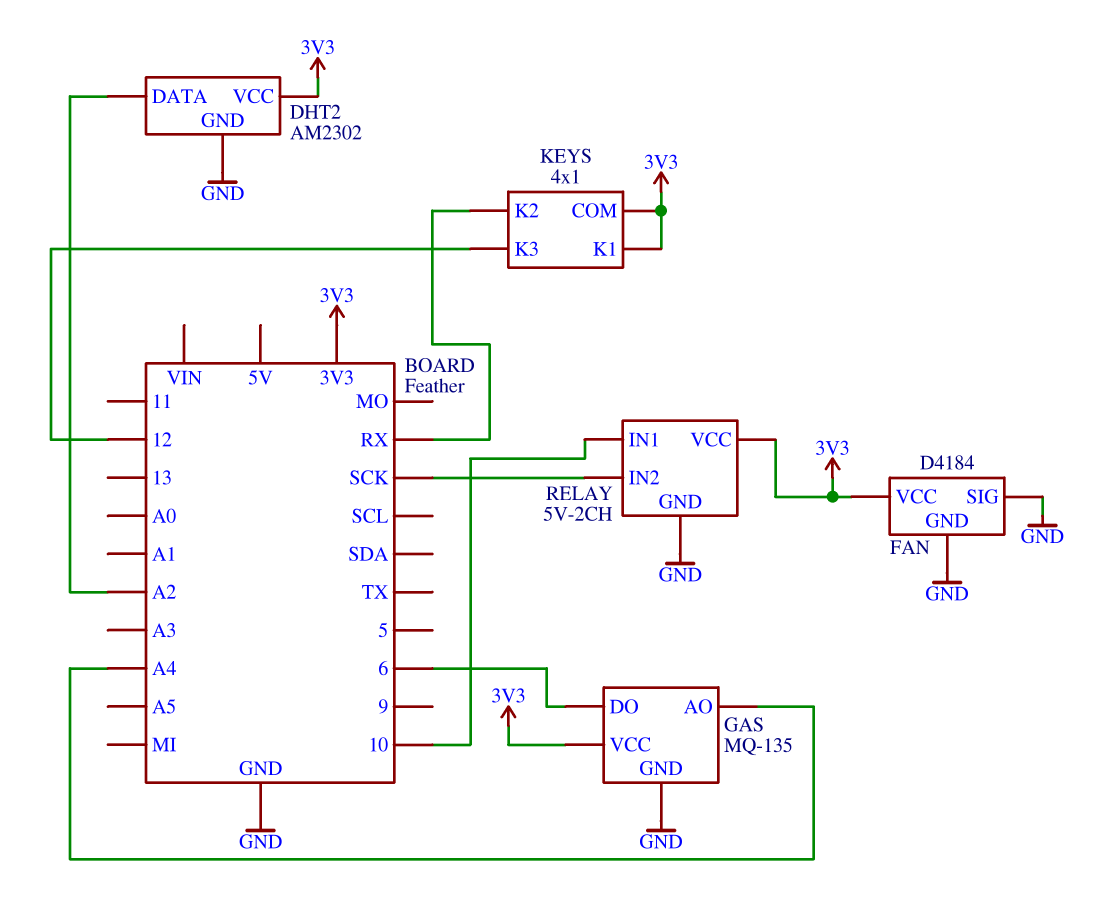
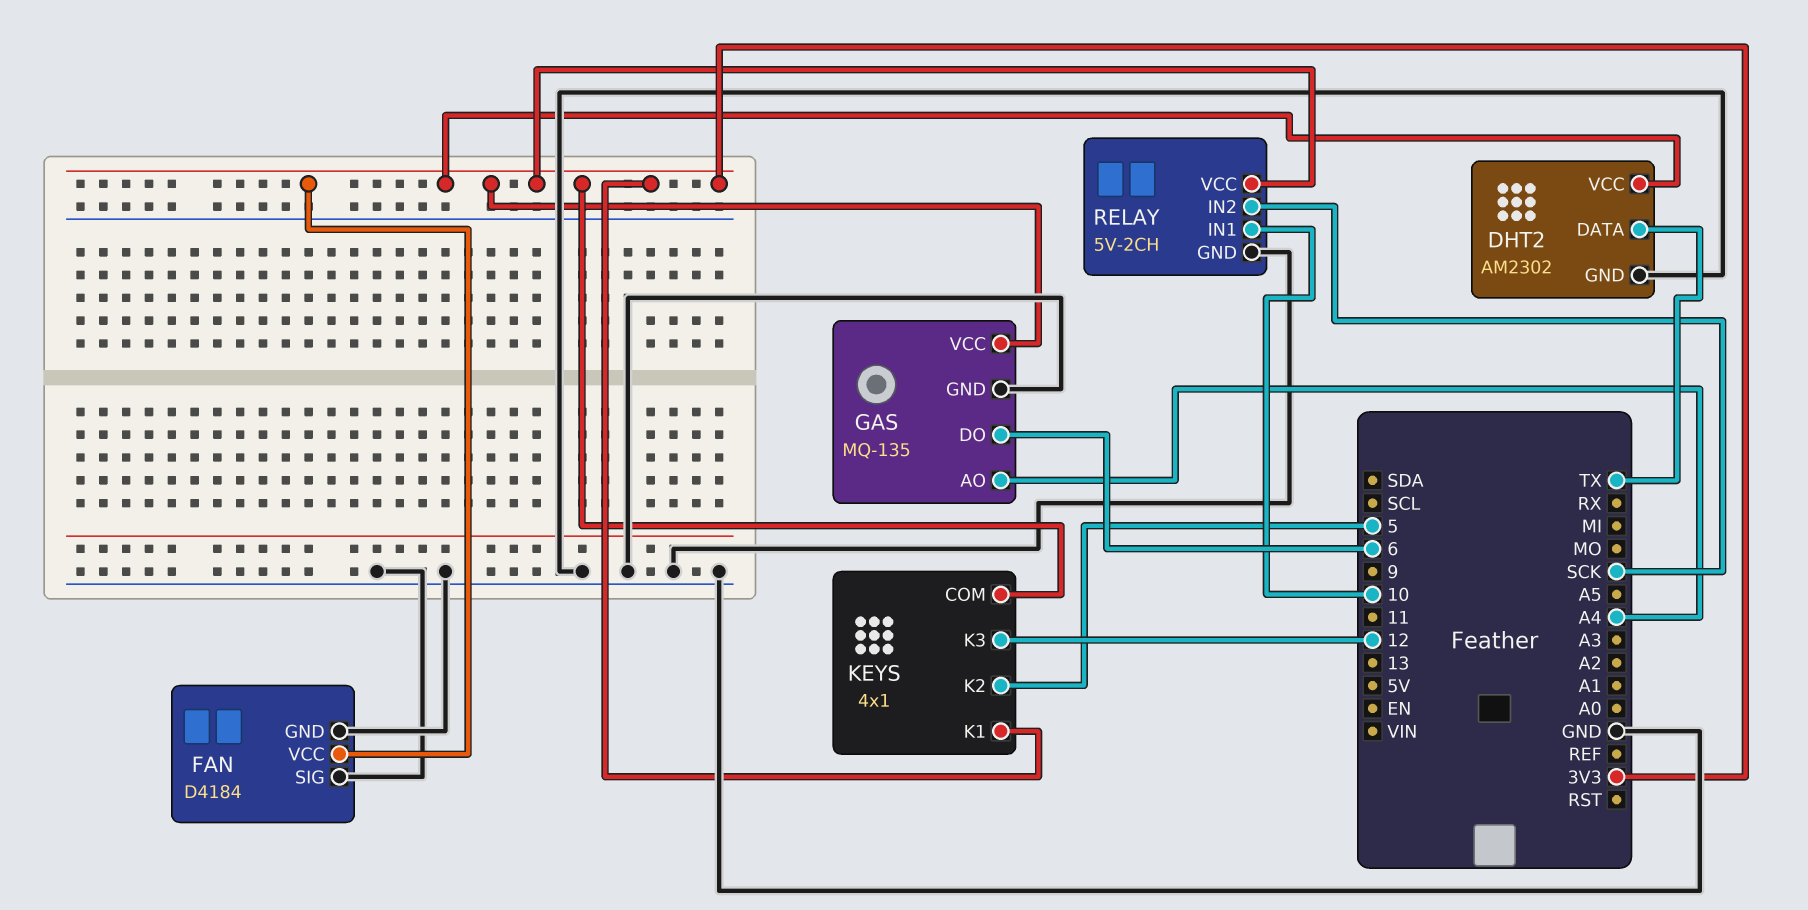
DHT2 pin DATA: A2 -> TX
KEYS pin K2: RX -> 5

